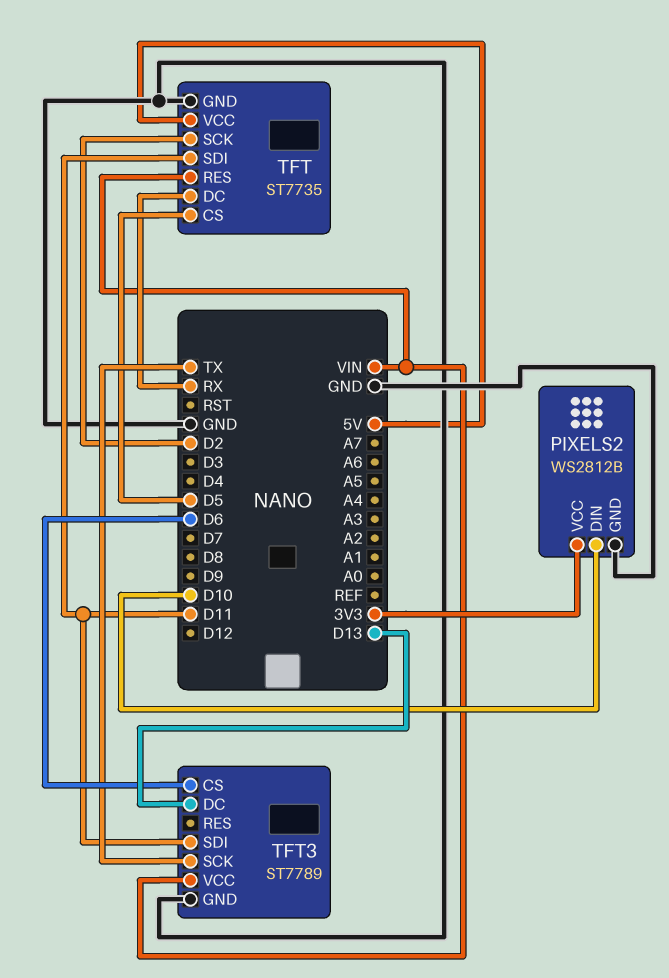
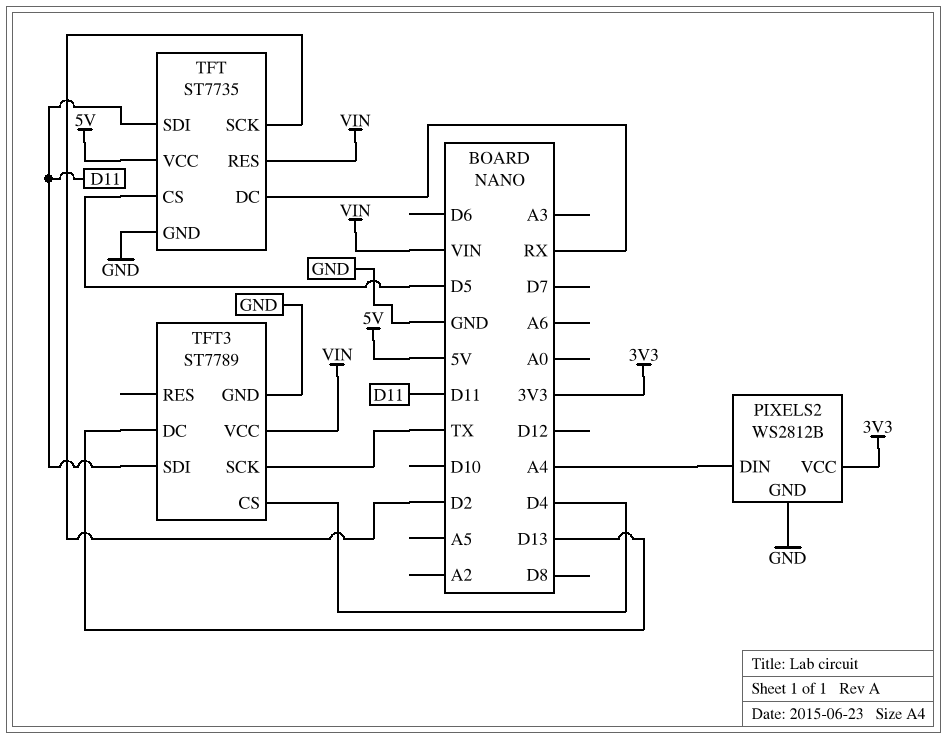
PIXELS2 pin DIN: D10 -> A4
TFT3 pin CS: D6 -> D4

